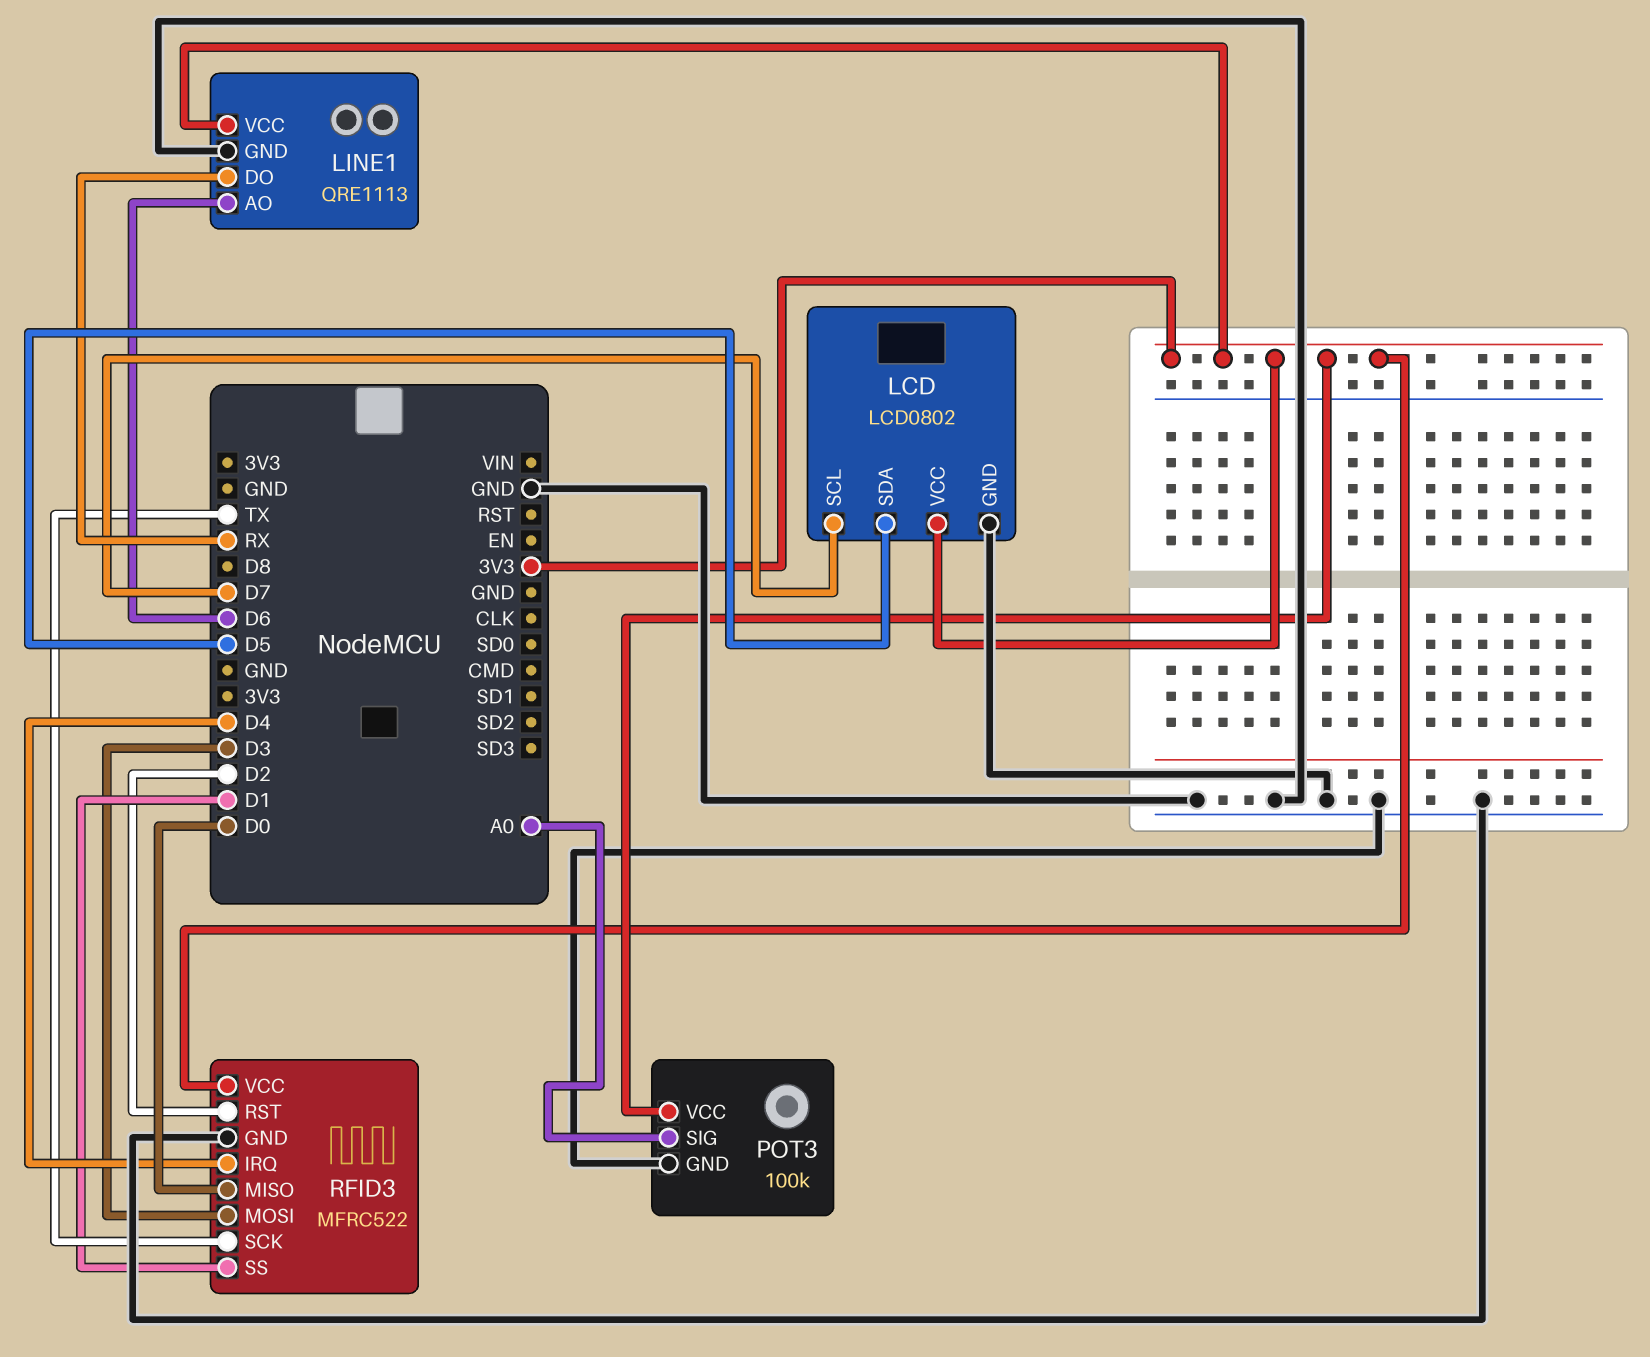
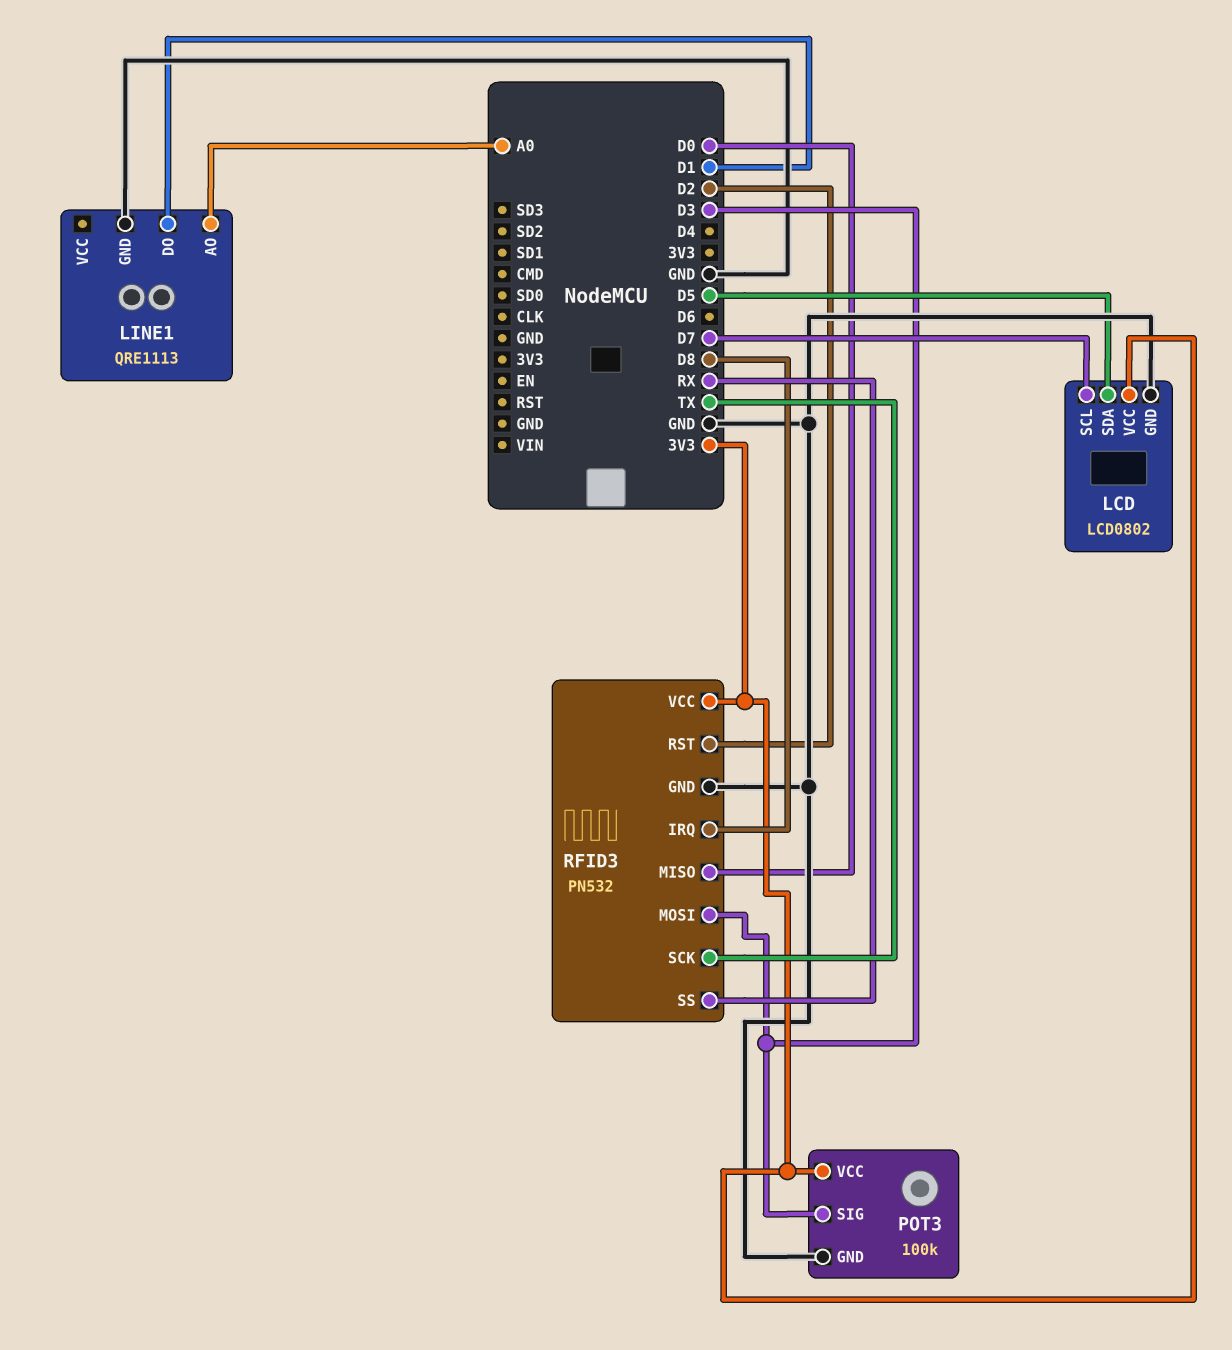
LINE1 pin AO: D6 -> A0
LINE1 pin DO: RX -> D1
LINE1 pin VCC: 3V3 -> none
POT3 pin SIG: A0 -> D3
RFID3: MFRC522 -> PN532
RFID3 pin IRQ: D4 -> D8
RFID3 pin SS: D1 -> RX

